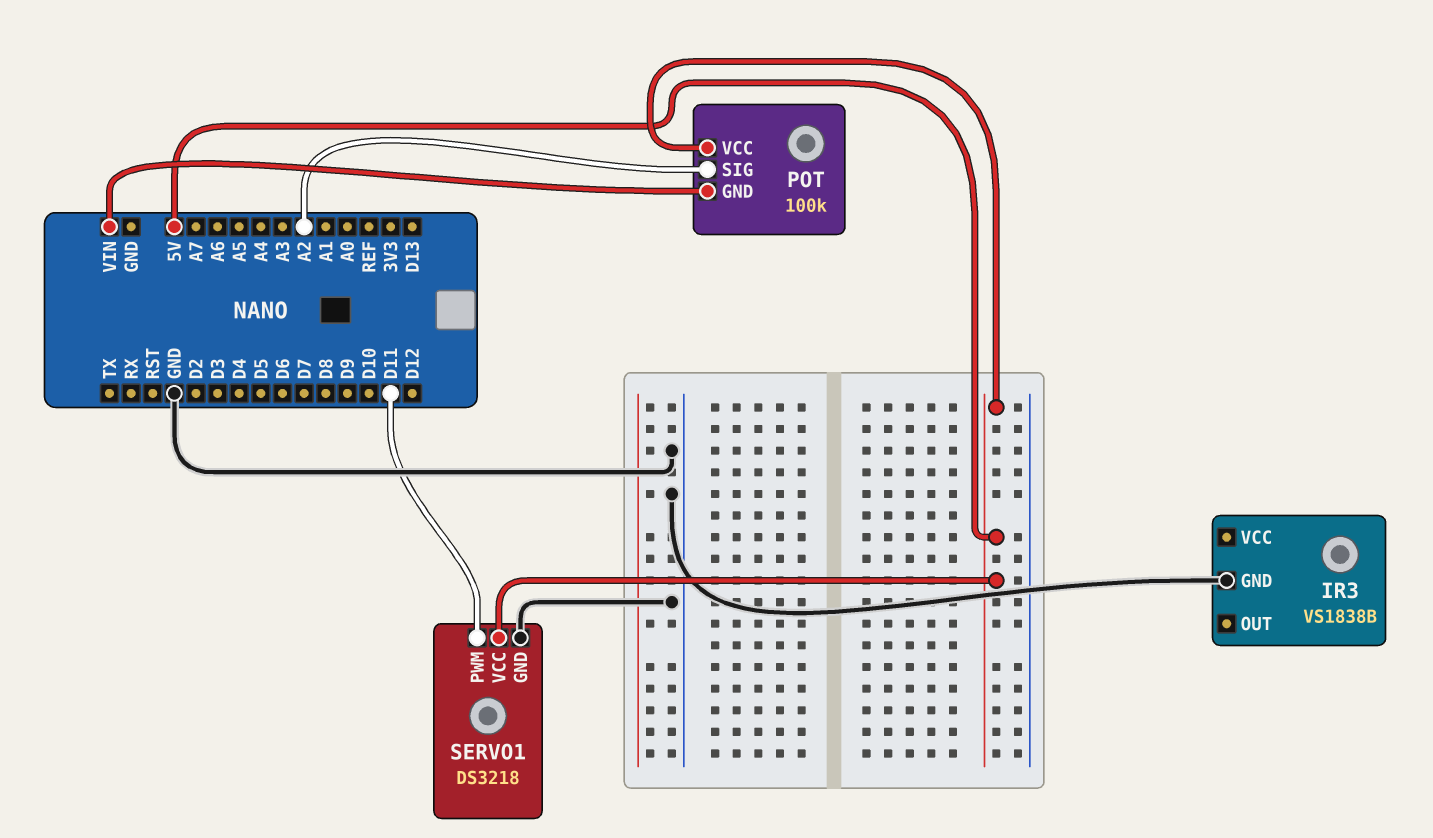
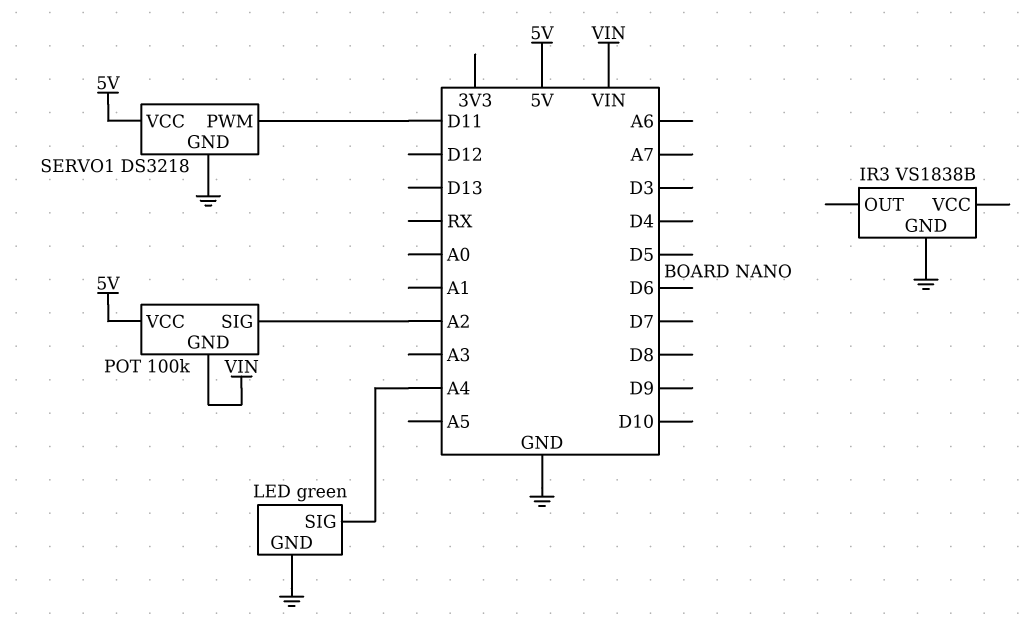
LED: none -> green
LED pin GND: none -> GND
LED pin SIG: none -> A4

